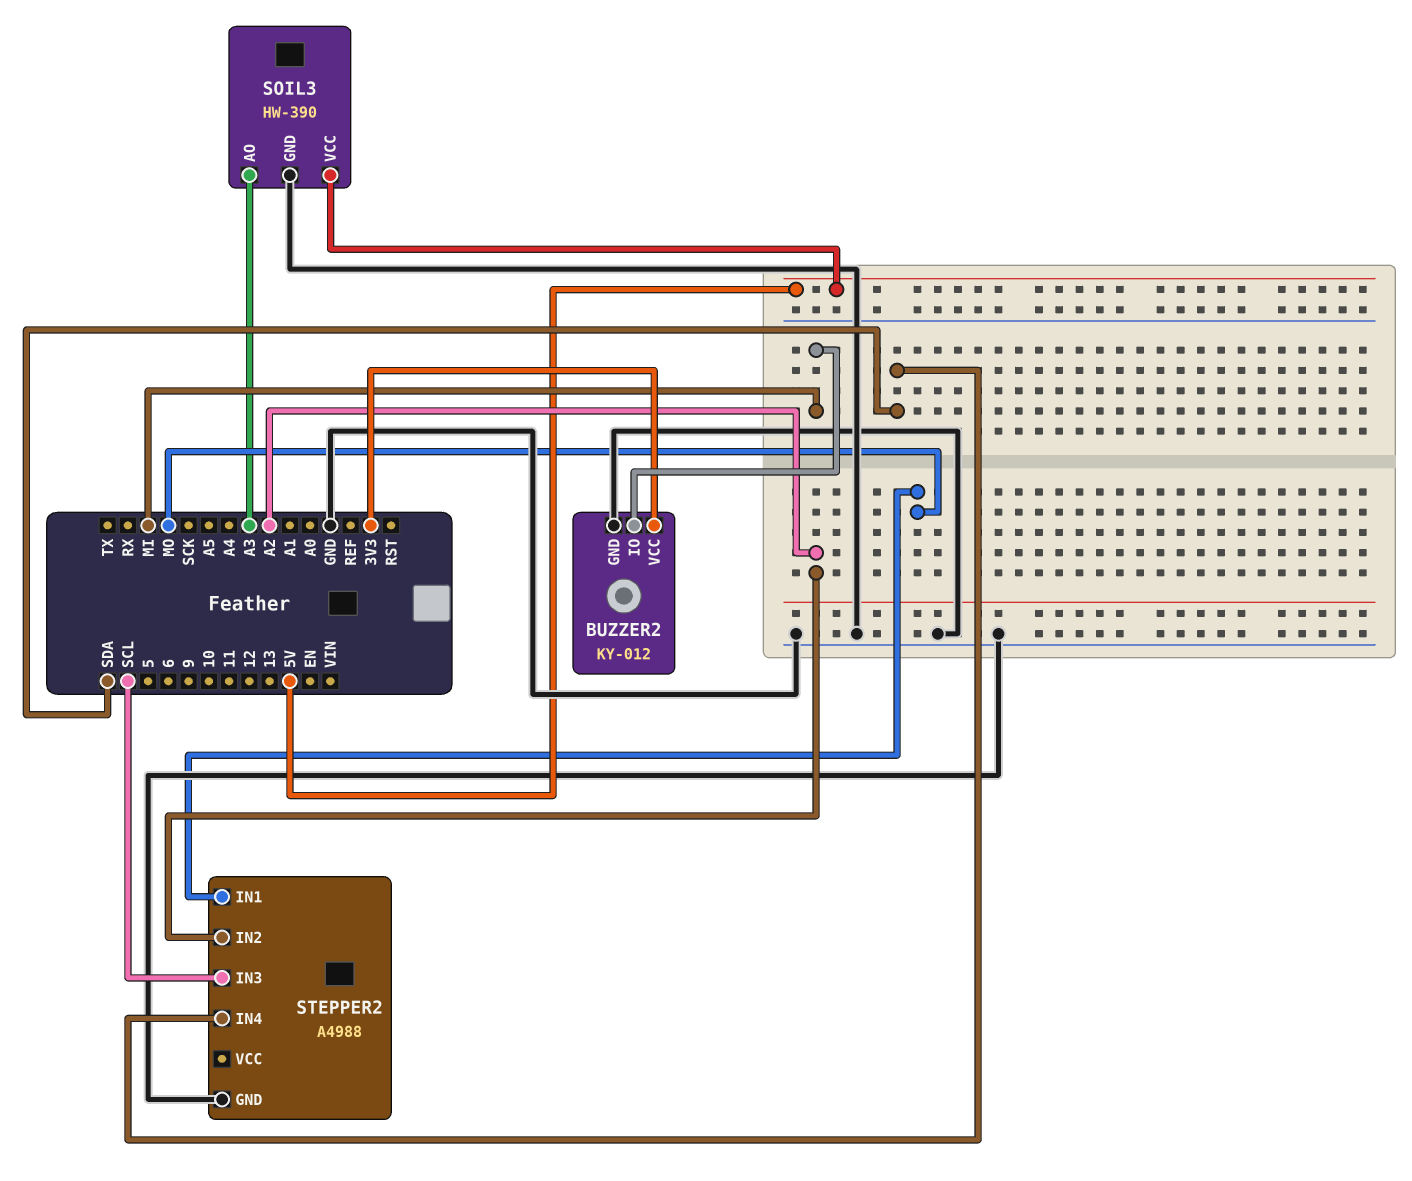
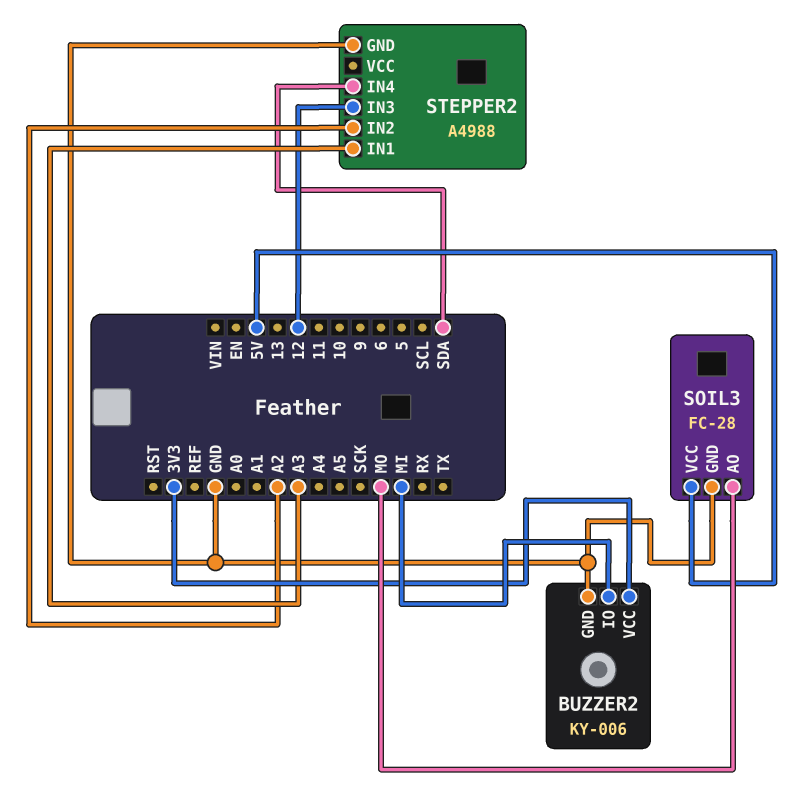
BUZZER2: KY-012 -> KY-006
SOIL3: HW-390 -> FC-28
SOIL3 pin AO: A3 -> MO
STEPPER2 pin IN1: MO -> A3
STEPPER2 pin IN3: SCL -> 12

